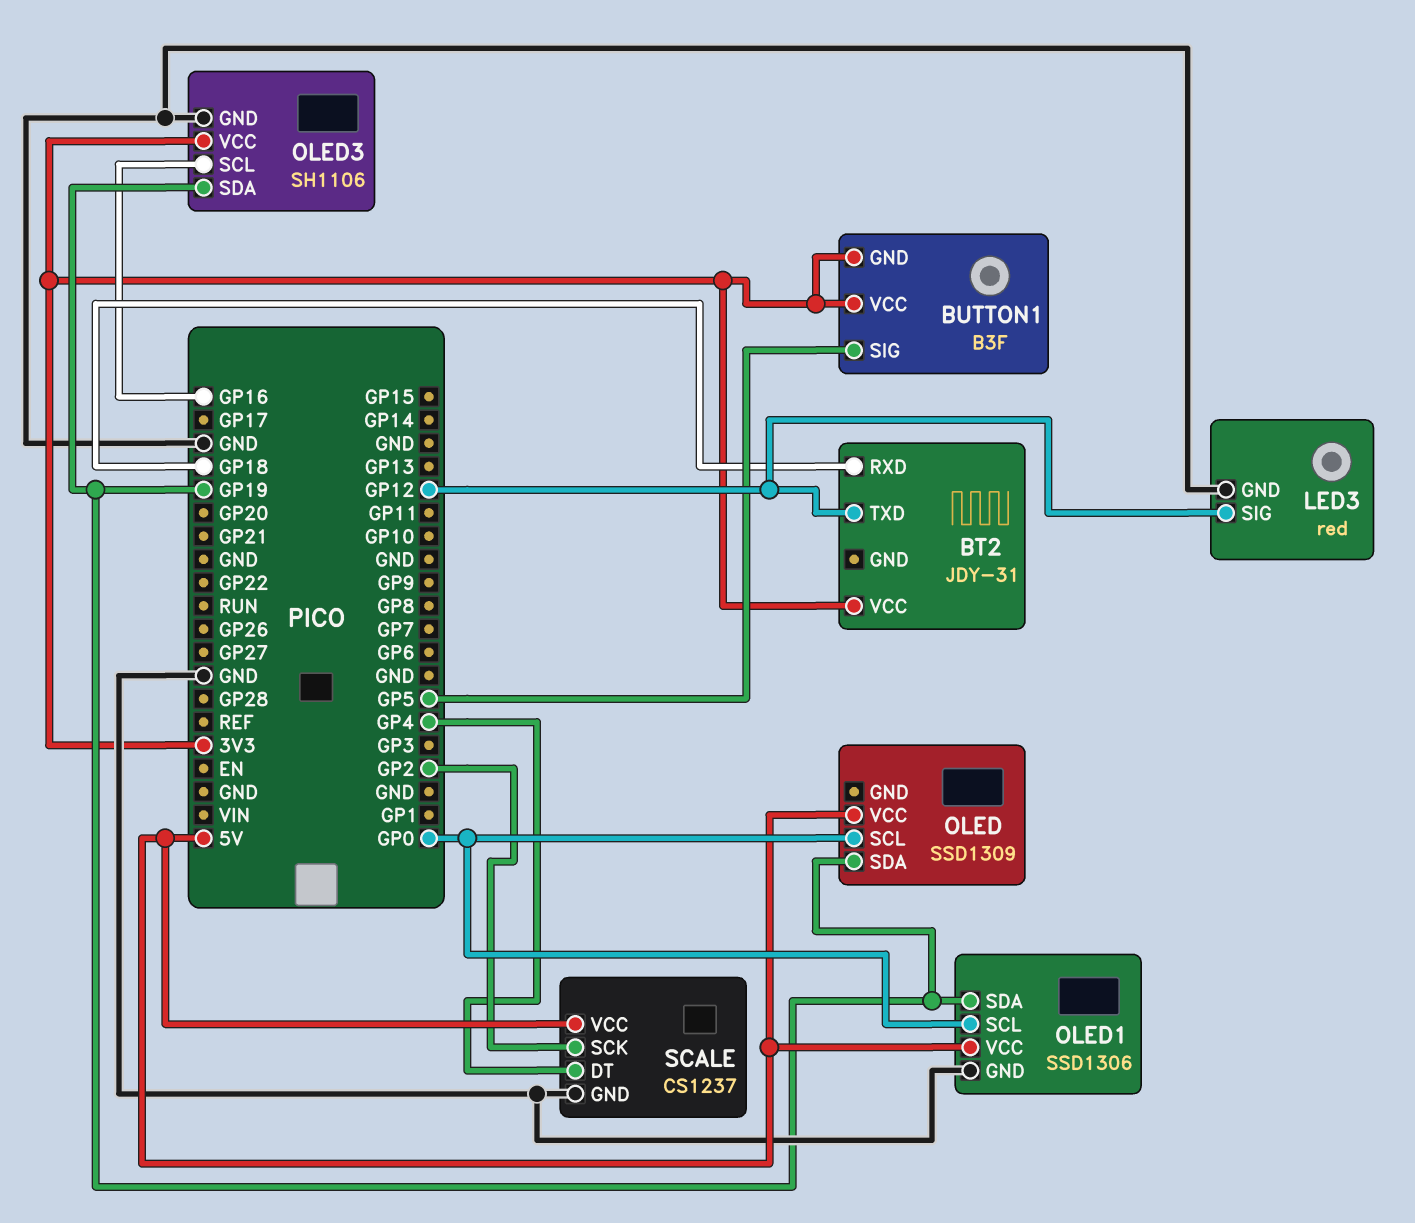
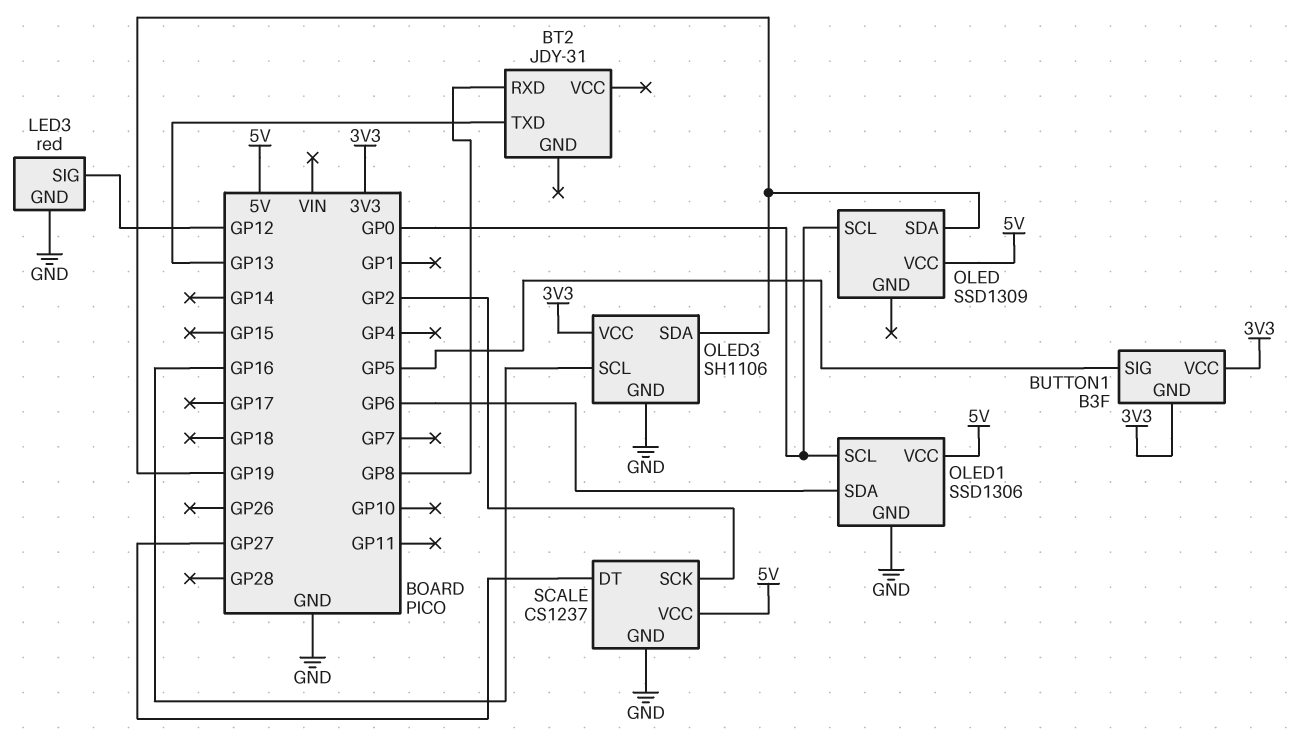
BT2 pin RXD: GP18 -> GP8
BT2 pin TXD: GP12 -> GP13
BT2 pin VCC: 3V3 -> none
OLED1 pin SDA: GP19 -> GP6
SCALE pin DT: GP4 -> GP27

